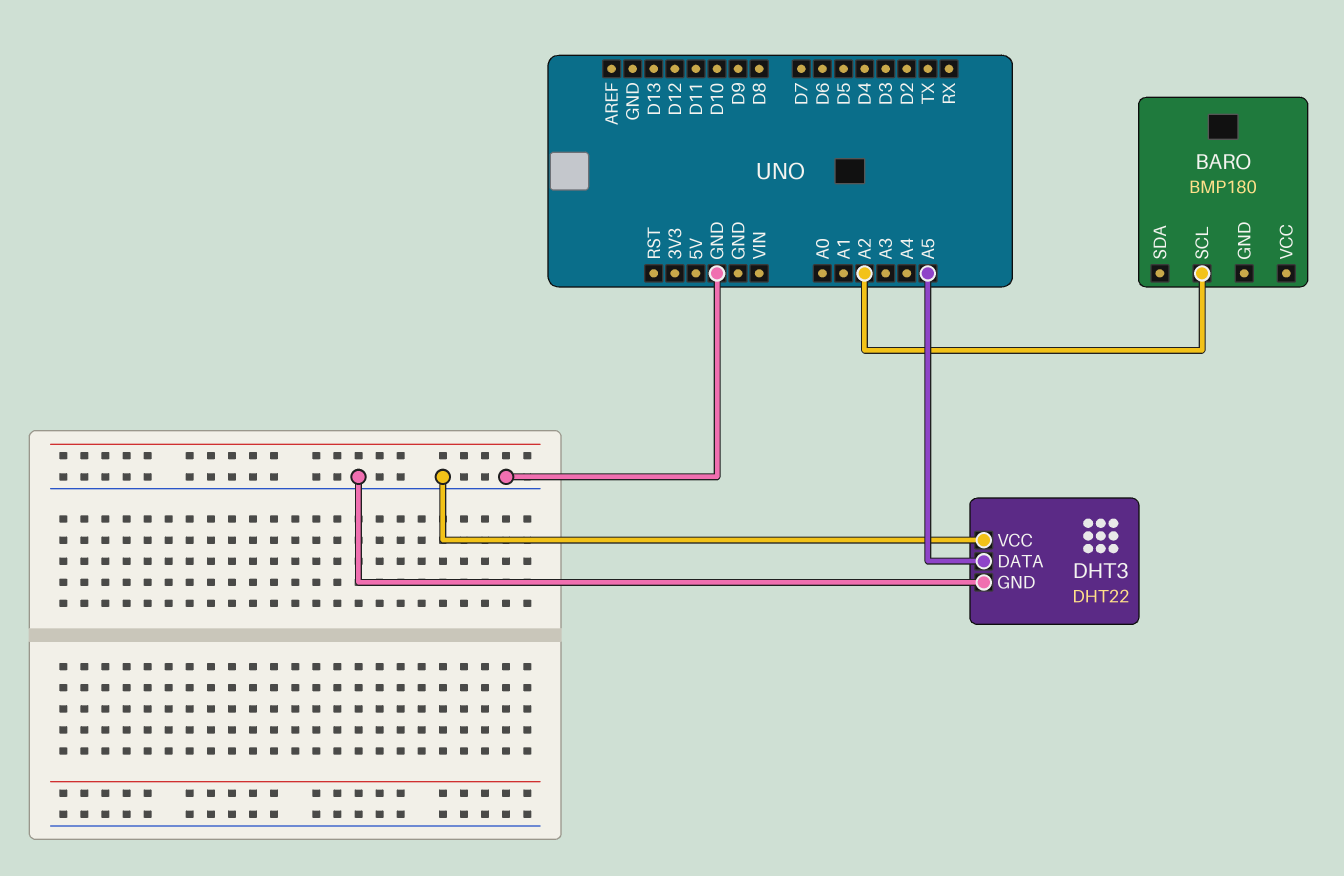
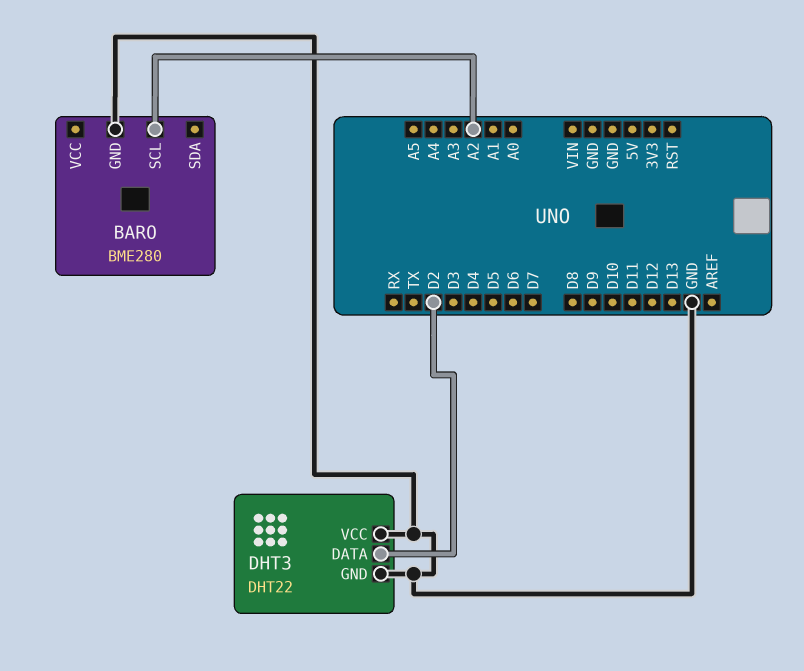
BARO: BMP180 -> BME280
BARO pin GND: none -> GND
DHT3 pin DATA: A5 -> D2

